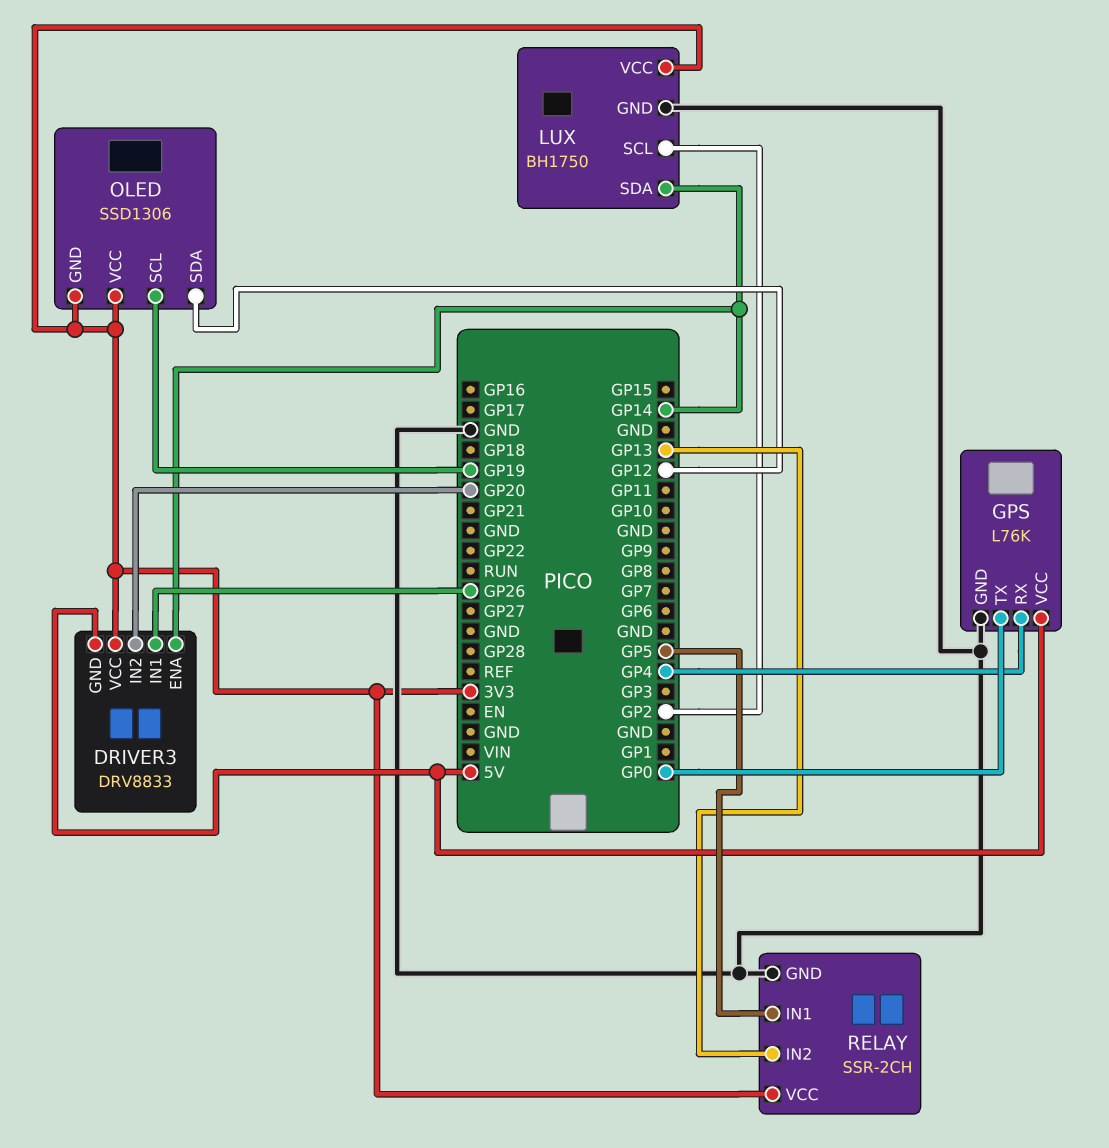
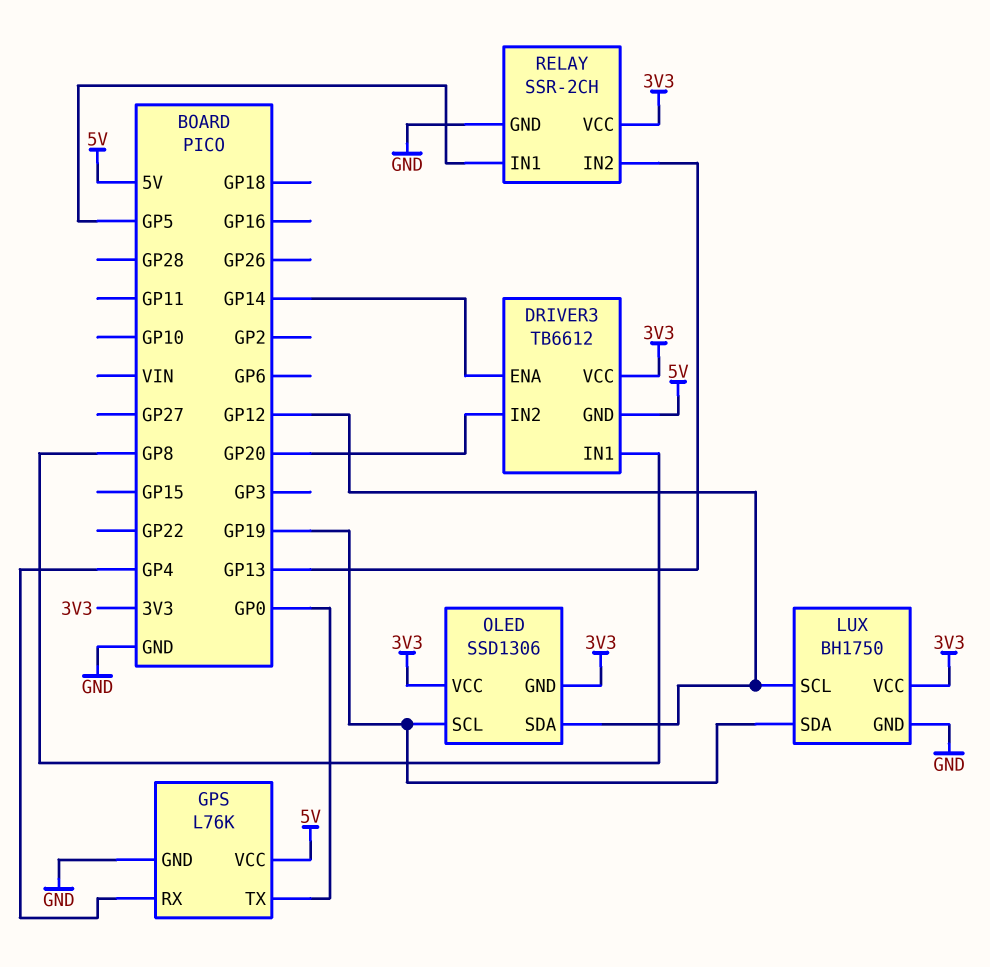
DRIVER3: DRV8833 -> TB6612
DRIVER3 pin IN1: GP26 -> GP8
LUX pin SCL: GP2 -> GP12
LUX pin SDA: GP14 -> GP19

